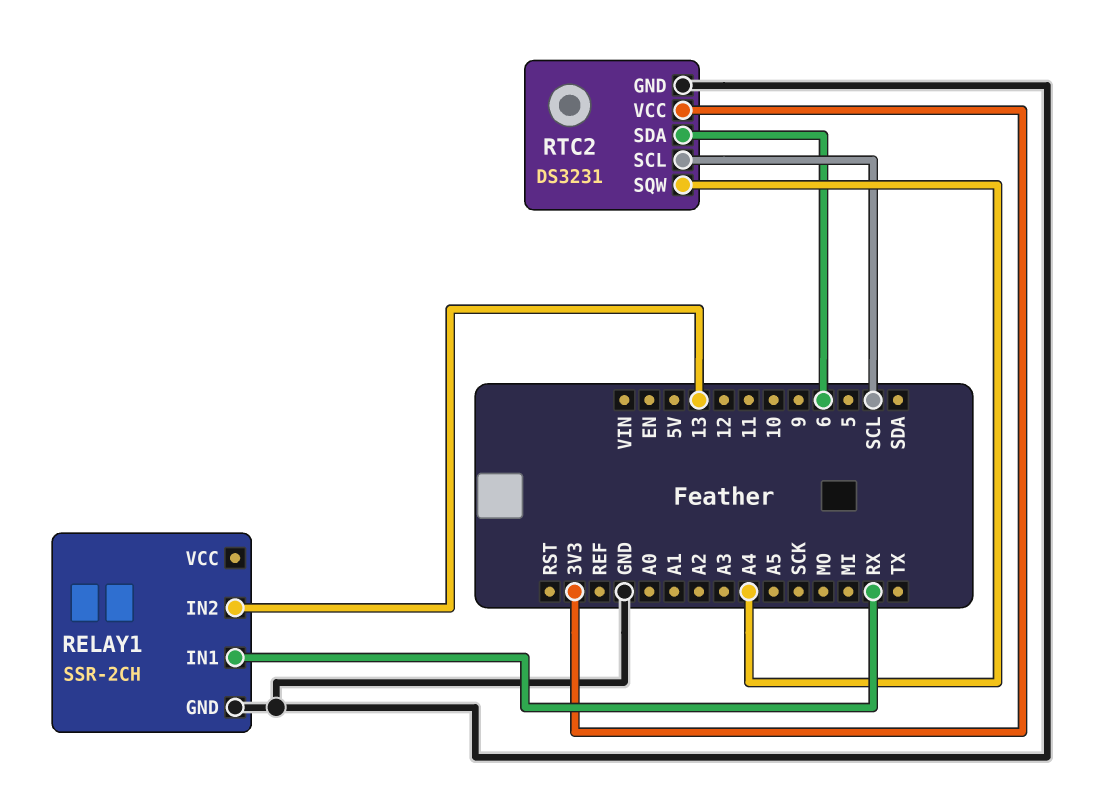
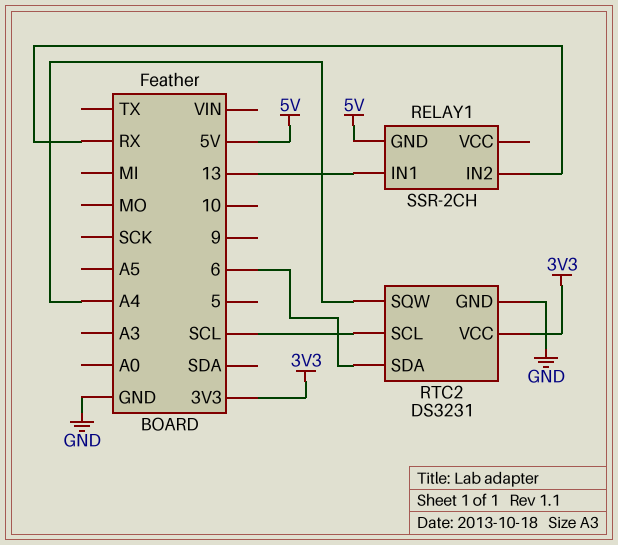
RELAY1 pin GND: GND -> 5V
RELAY1 pin IN1: RX -> 13
RELAY1 pin IN2: 13 -> RX

